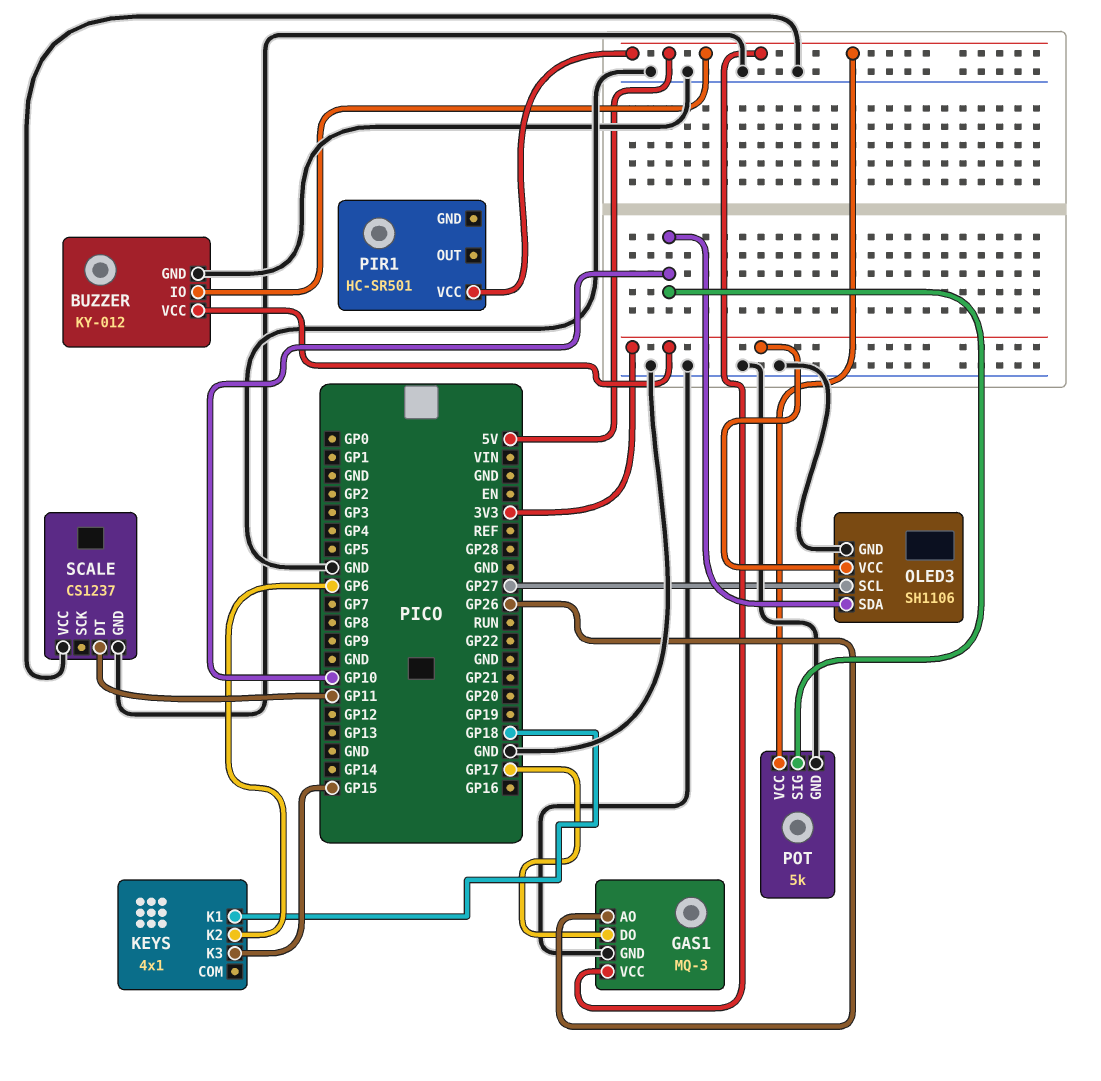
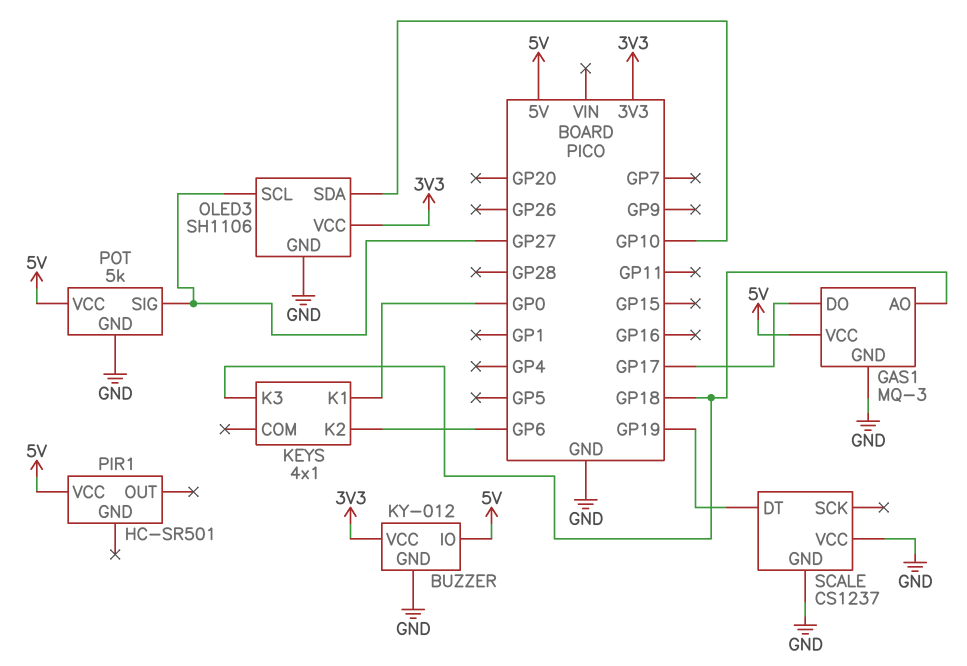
GAS1 pin AO: GP26 -> GP18
KEYS pin K1: GP18 -> GP0
KEYS pin K3: GP15 -> GP18
POT pin SIG: GP10 -> GP27
SCALE pin DT: GP11 -> GP19

